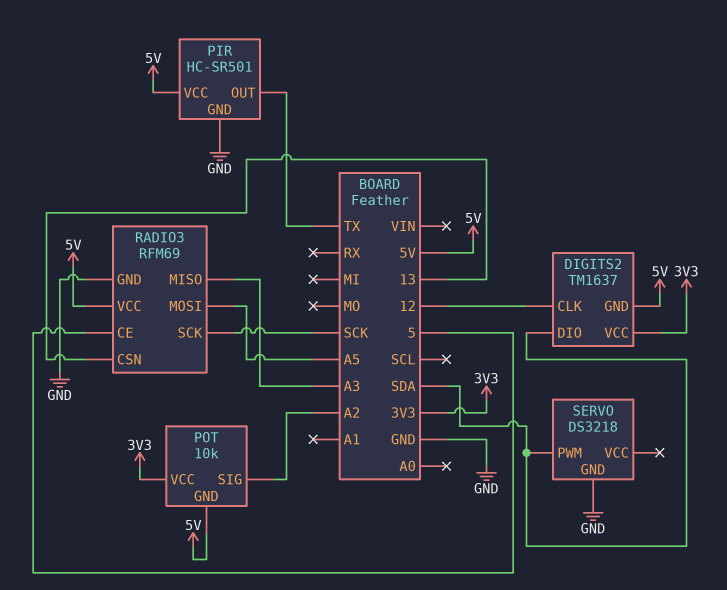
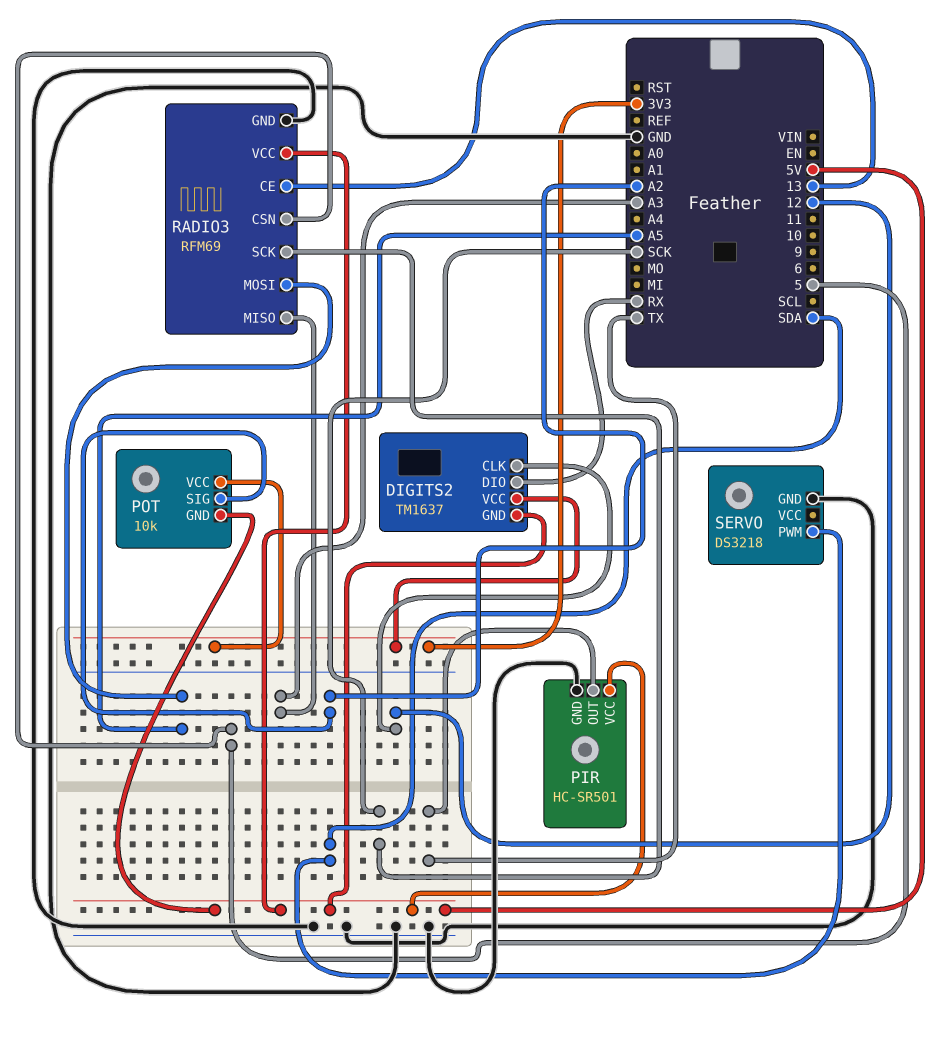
DIGITS2 pin DIO: SDA -> RX
RADIO3 pin CE: 5 -> 13
RADIO3 pin CSN: 13 -> 5

